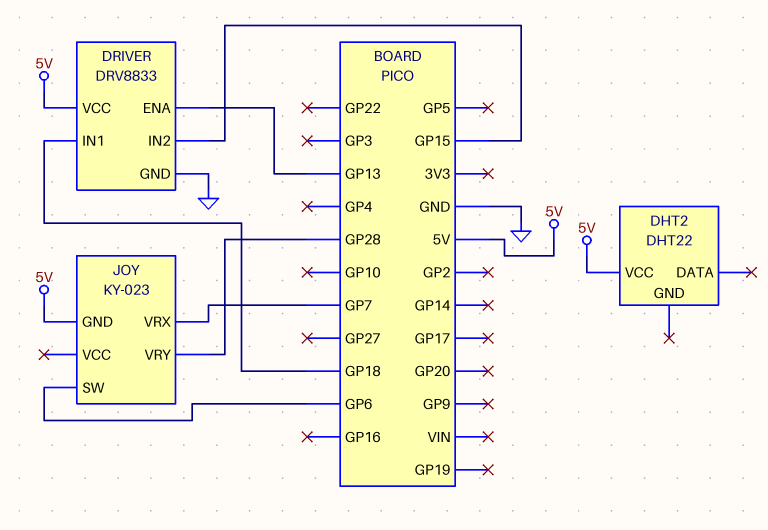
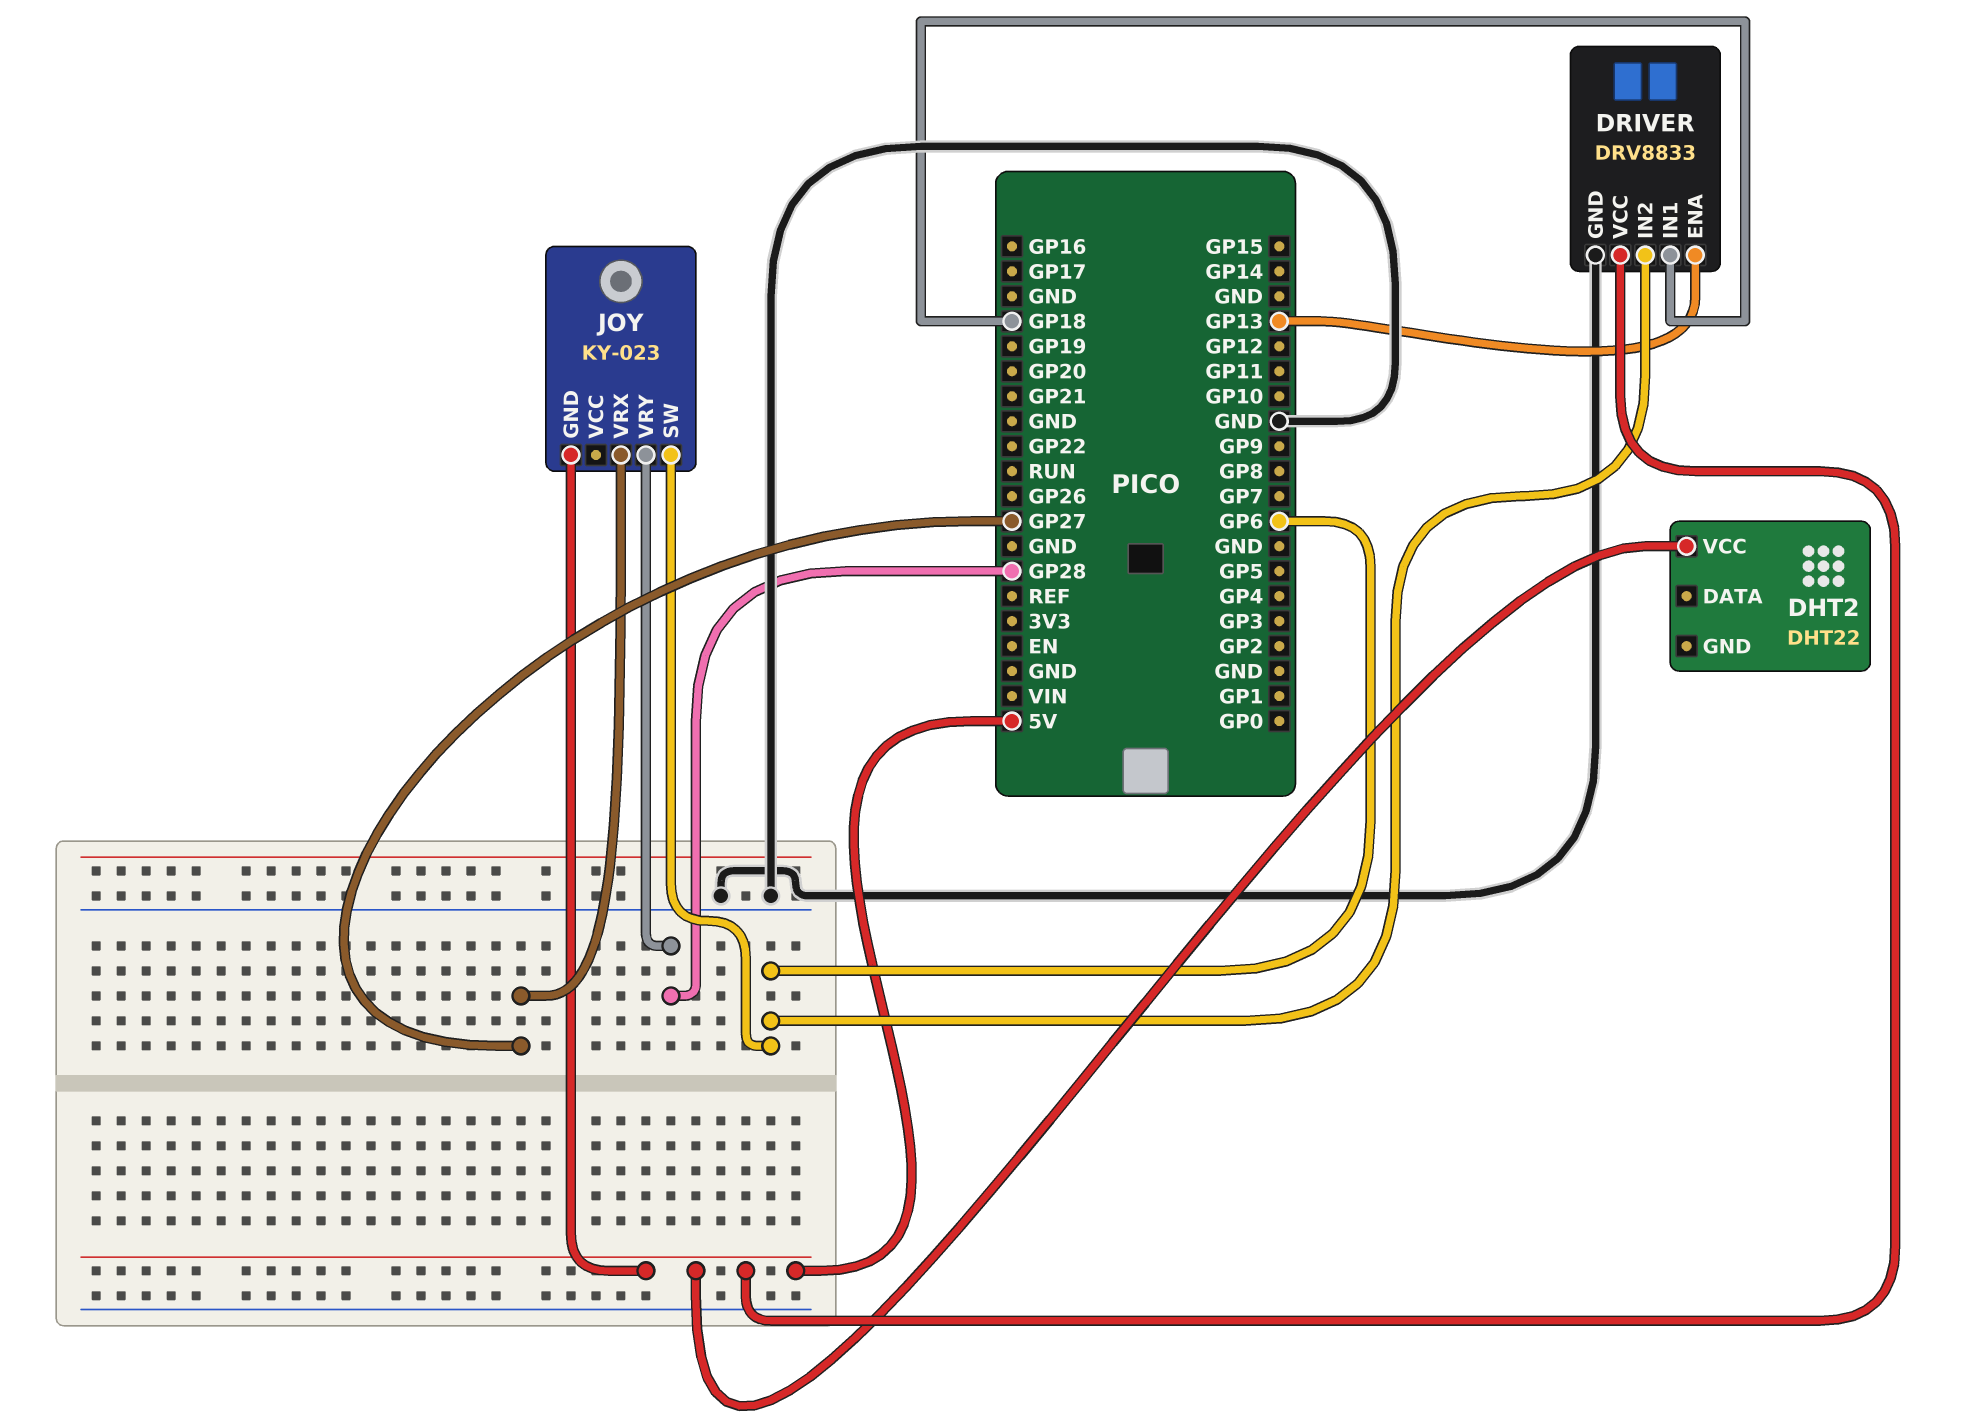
DRIVER pin IN2: GP15 -> GP6
JOY pin VRX: GP7 -> GP27

